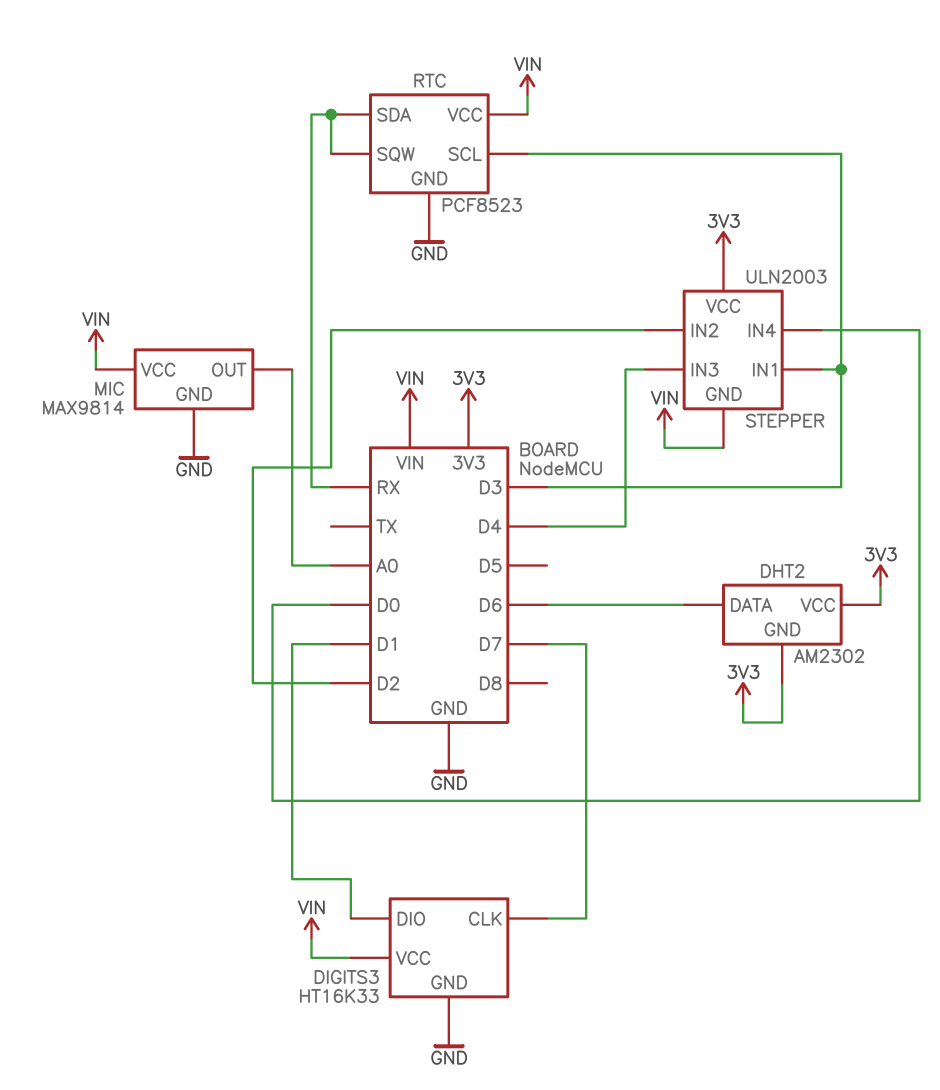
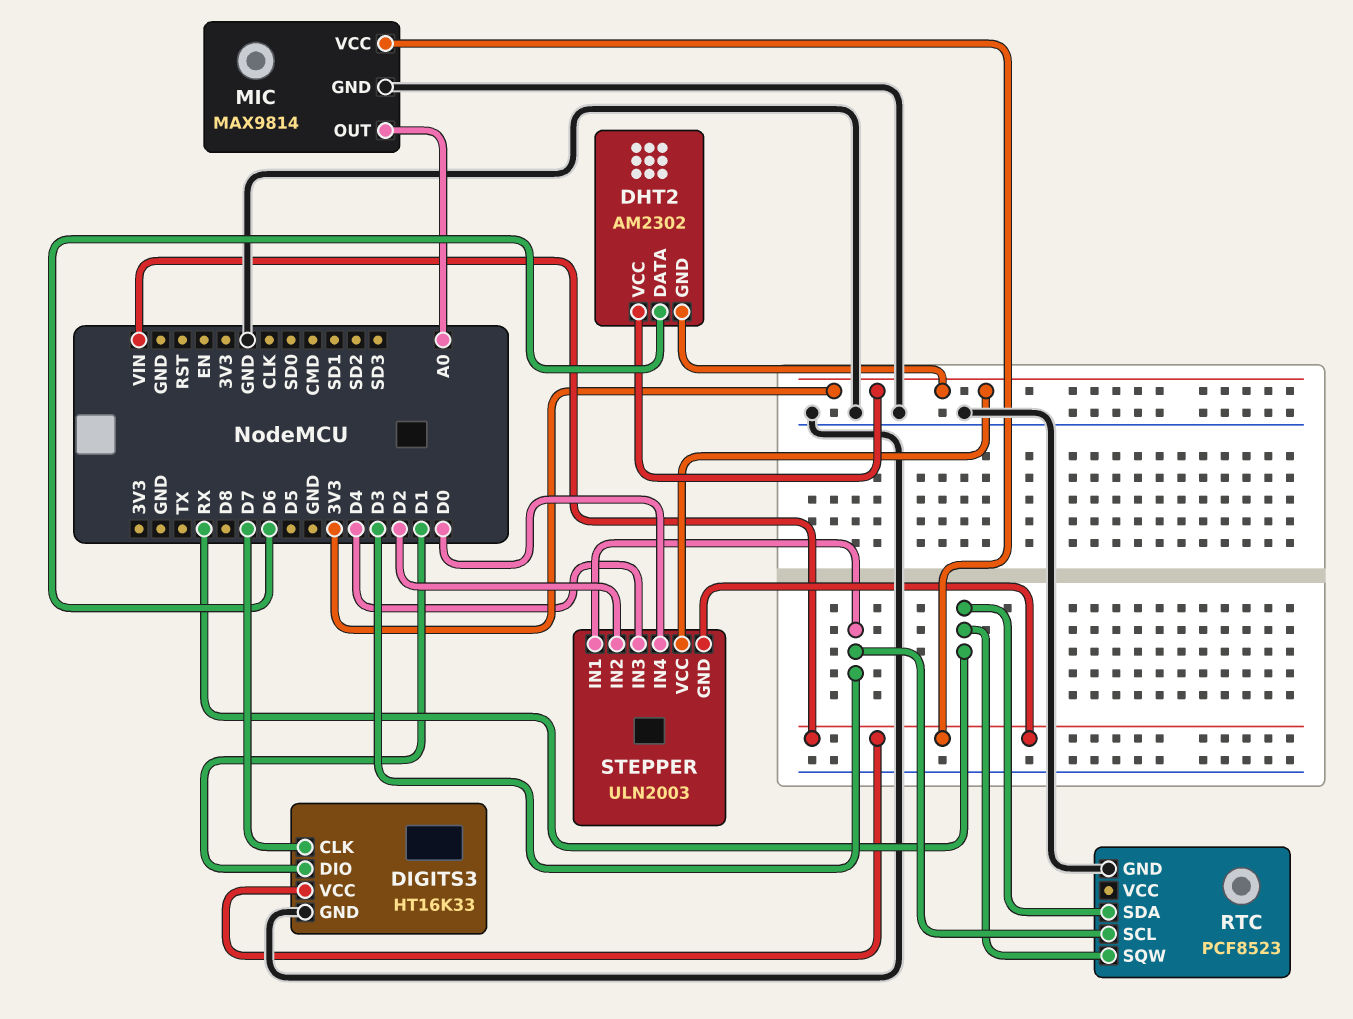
RTC pin VCC: VIN -> none

